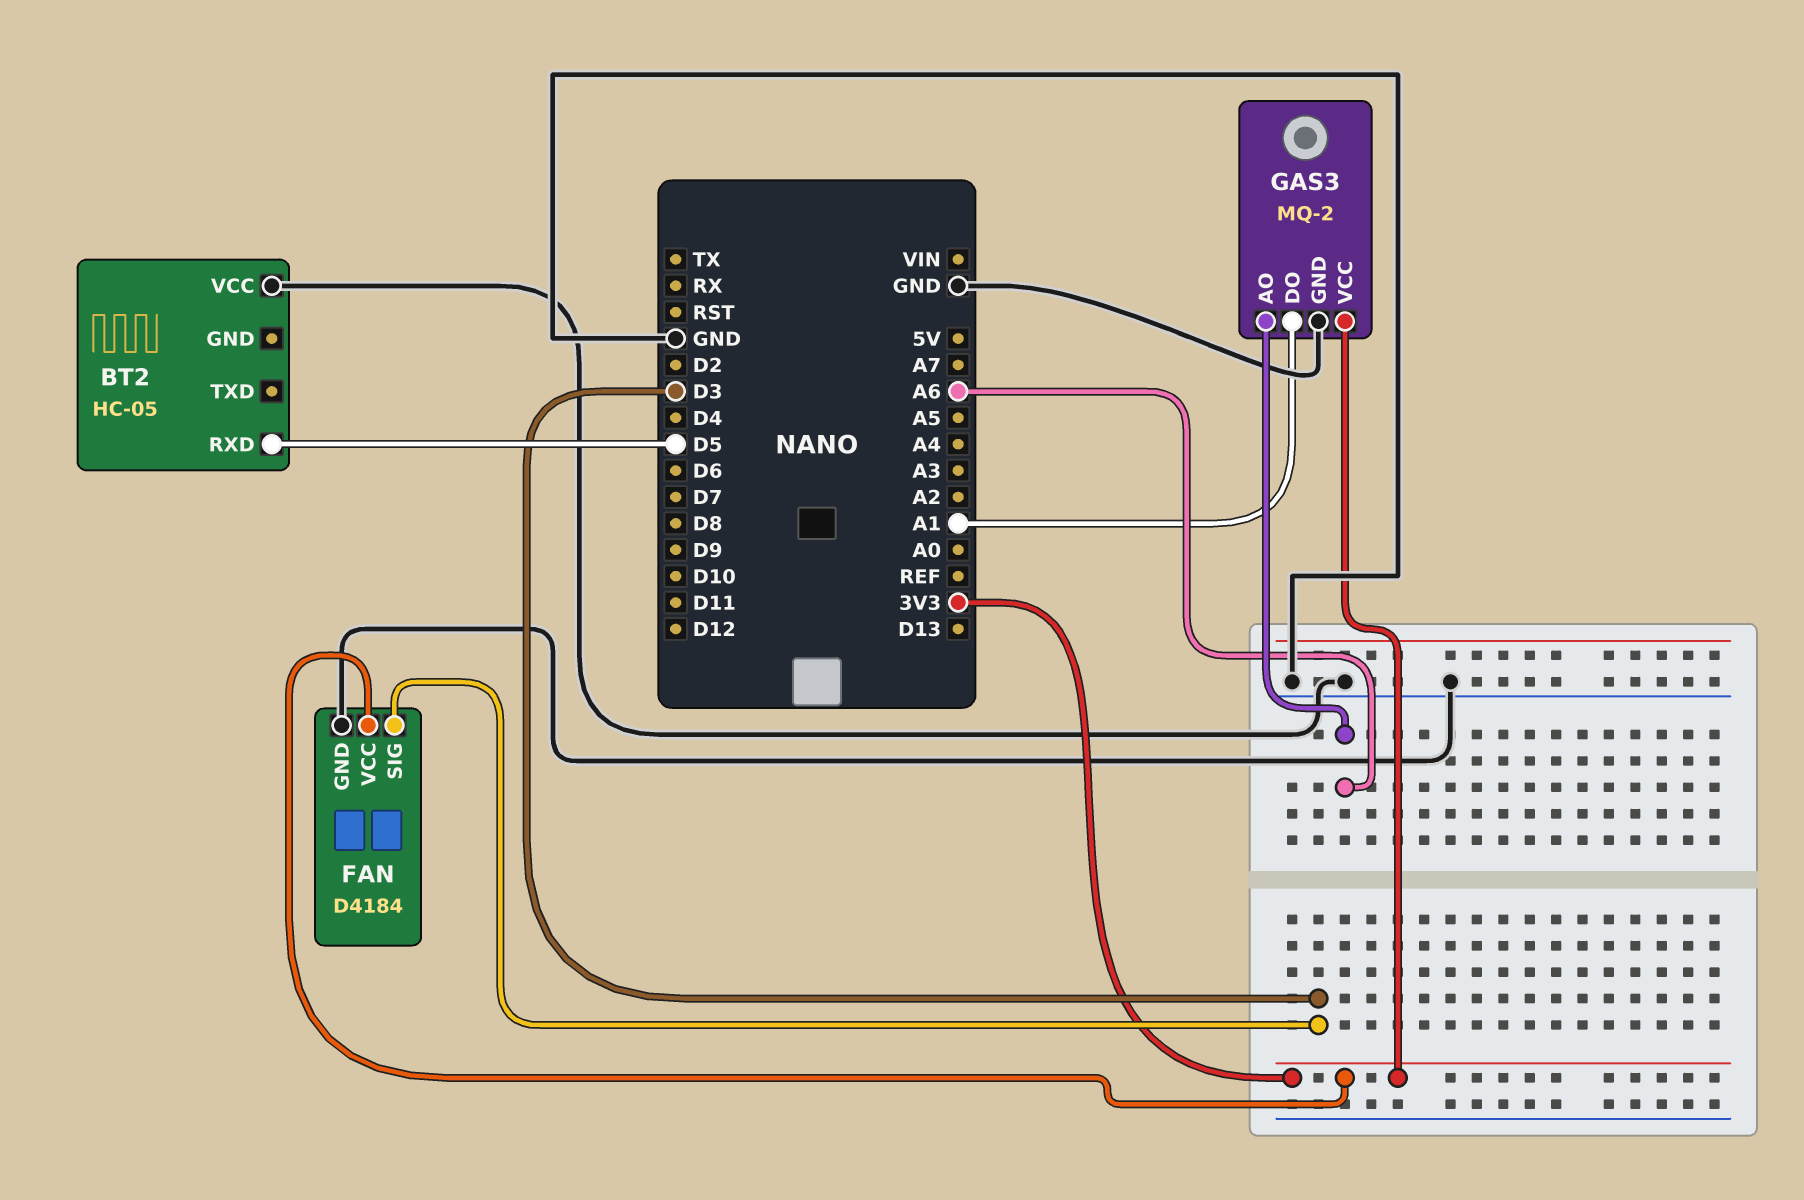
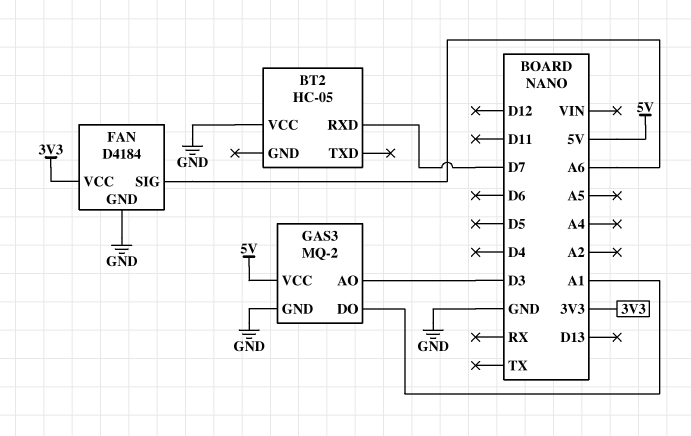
BT2 pin RXD: D5 -> D7
FAN pin SIG: D3 -> A6
GAS3 pin AO: A6 -> D3
GAS3 pin VCC: 3V3 -> 5V

